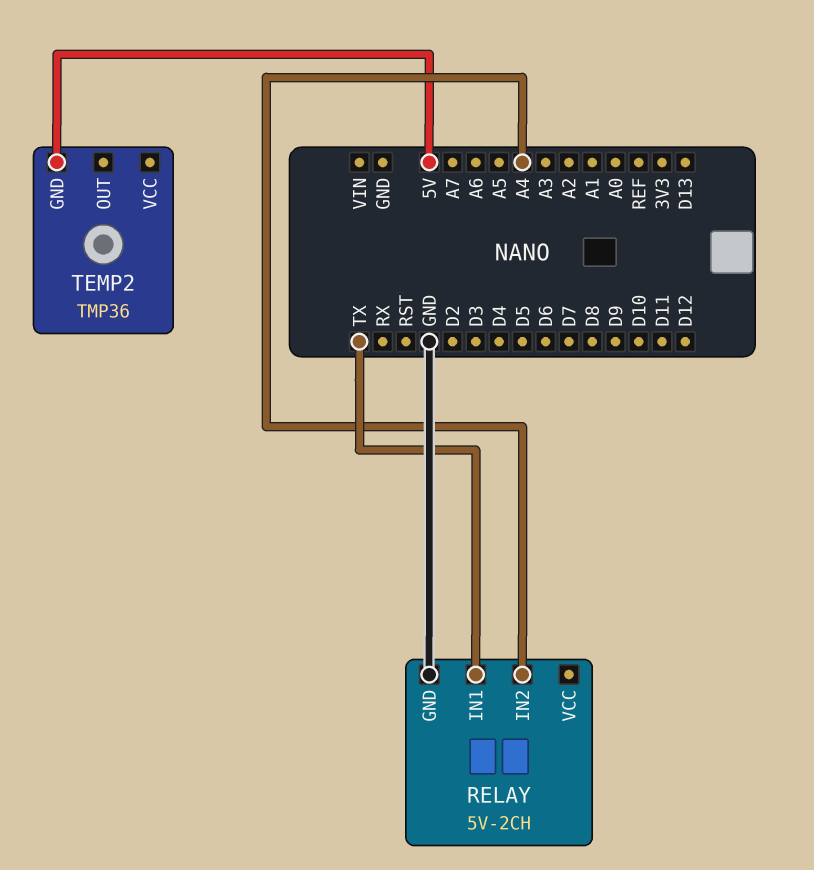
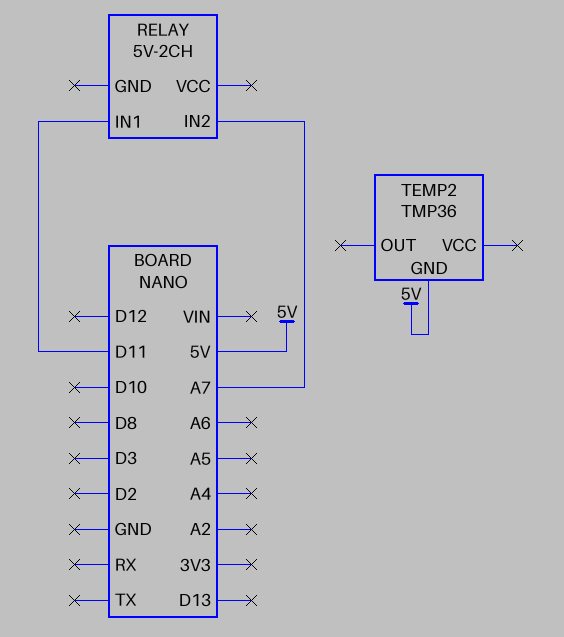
RELAY pin GND: GND -> none
RELAY pin IN1: TX -> D11
RELAY pin IN2: A4 -> A7

